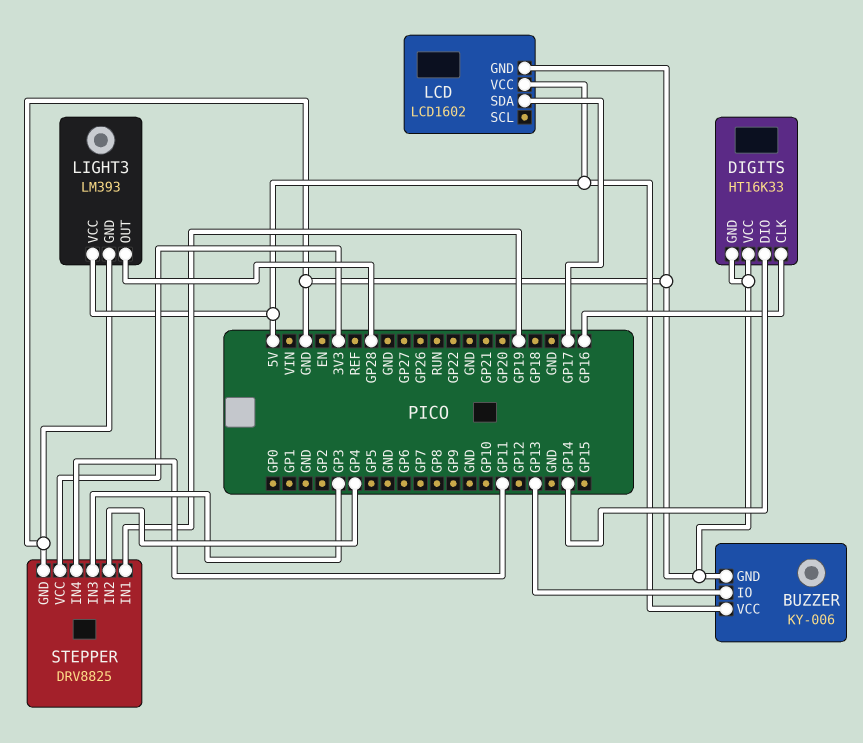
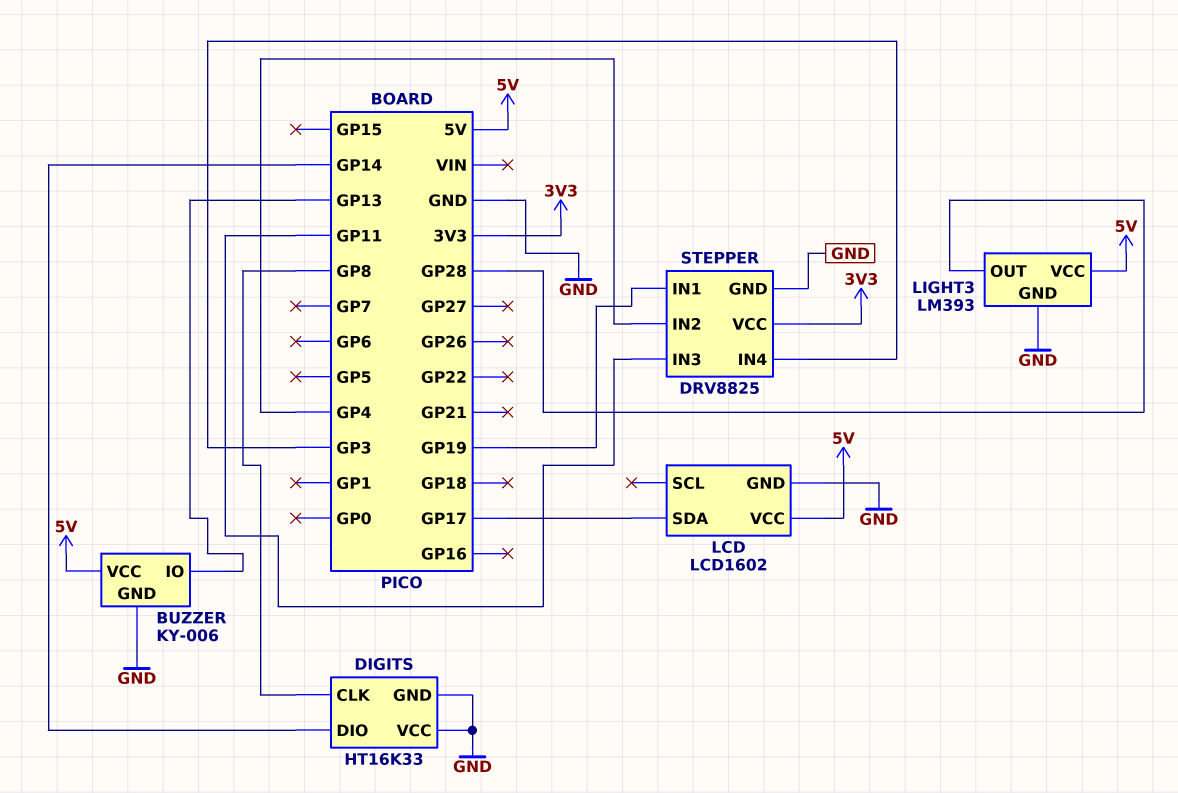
DIGITS pin CLK: GP16 -> GP8
STEPPER pin IN3: GP3 -> GP11
STEPPER pin IN4: GP11 -> GP3

